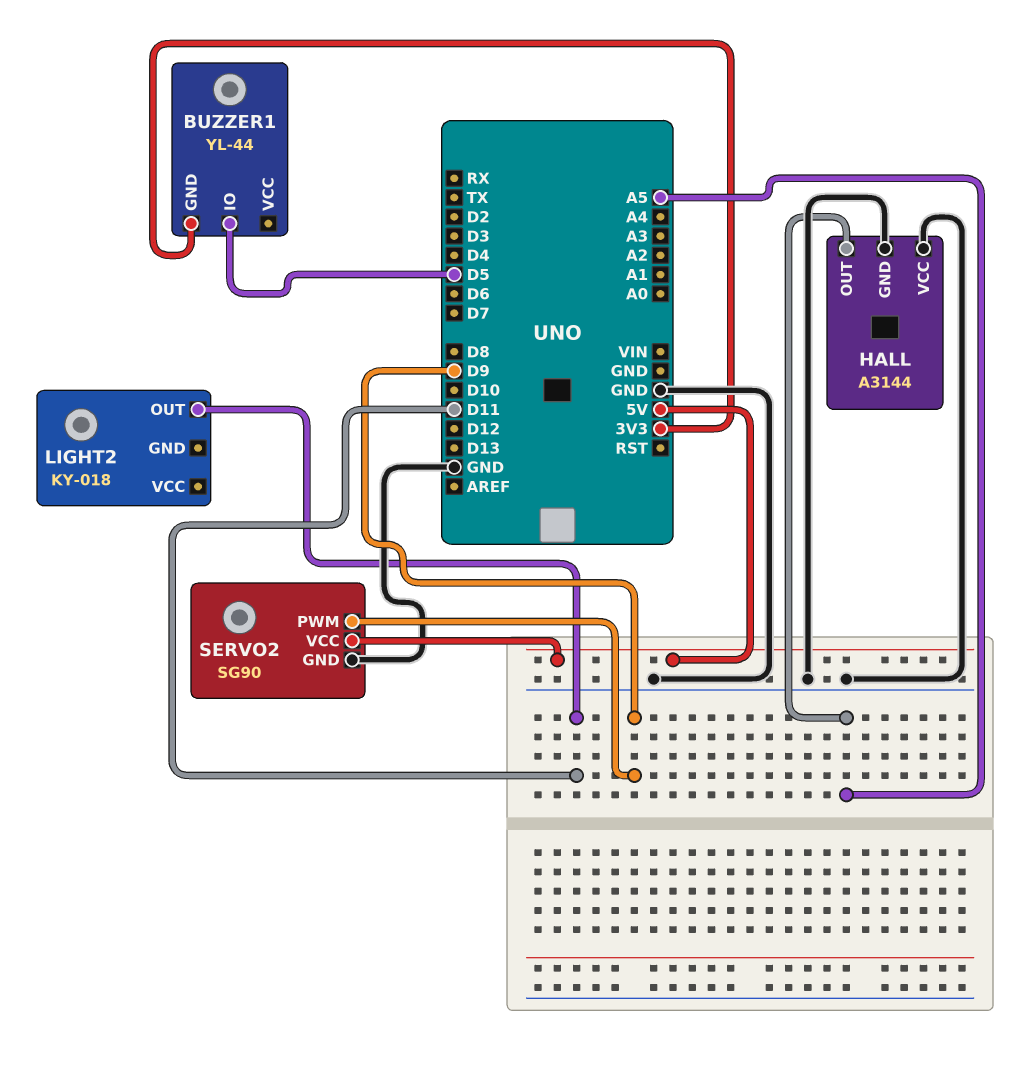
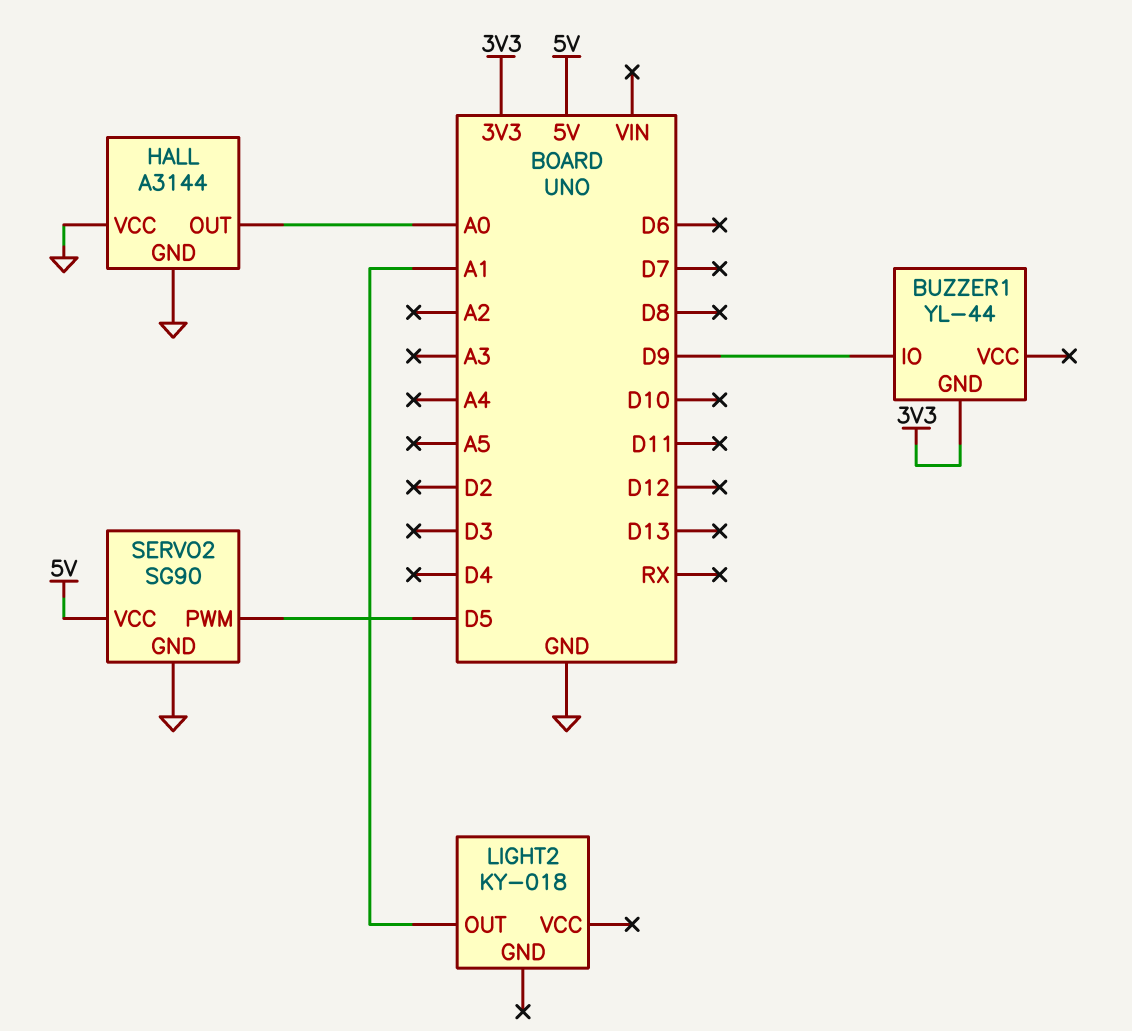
BUZZER1 pin IO: D5 -> D9
HALL pin OUT: A5 -> A0
LIGHT2 pin OUT: D11 -> A1
SERVO2 pin PWM: D9 -> D5

